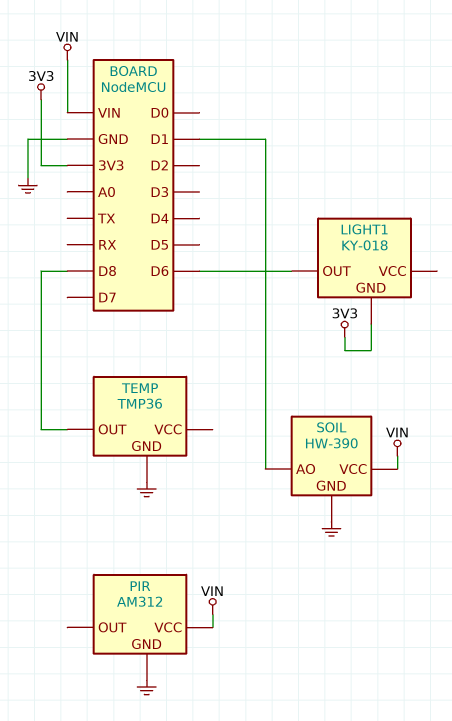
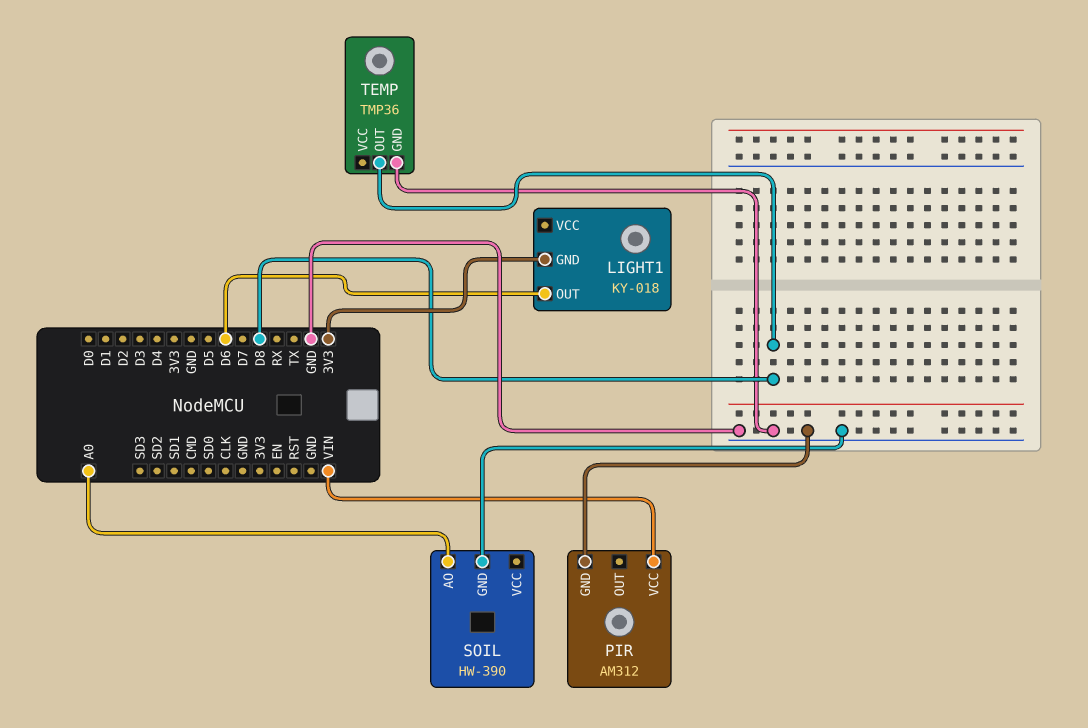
SOIL pin AO: D1 -> A0
SOIL pin VCC: VIN -> none

